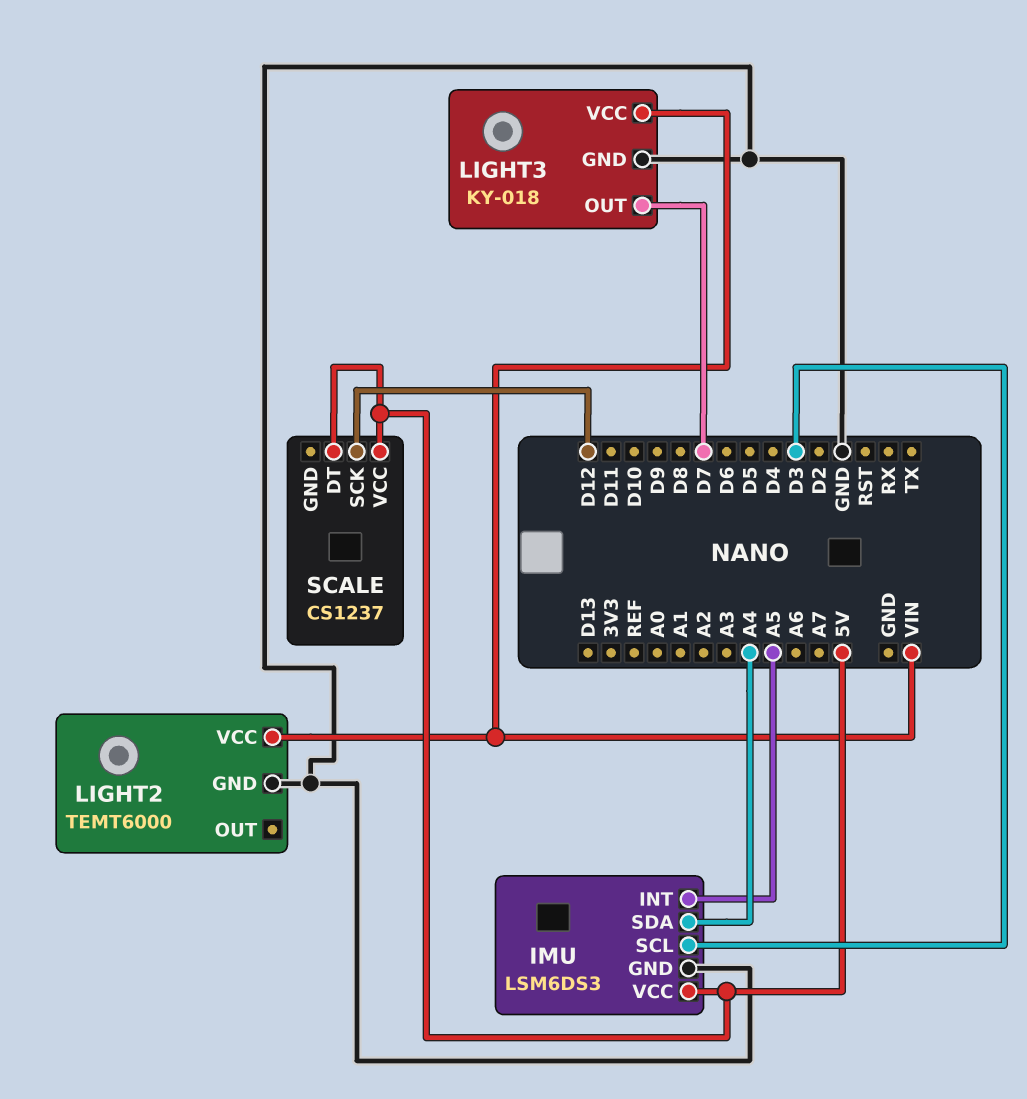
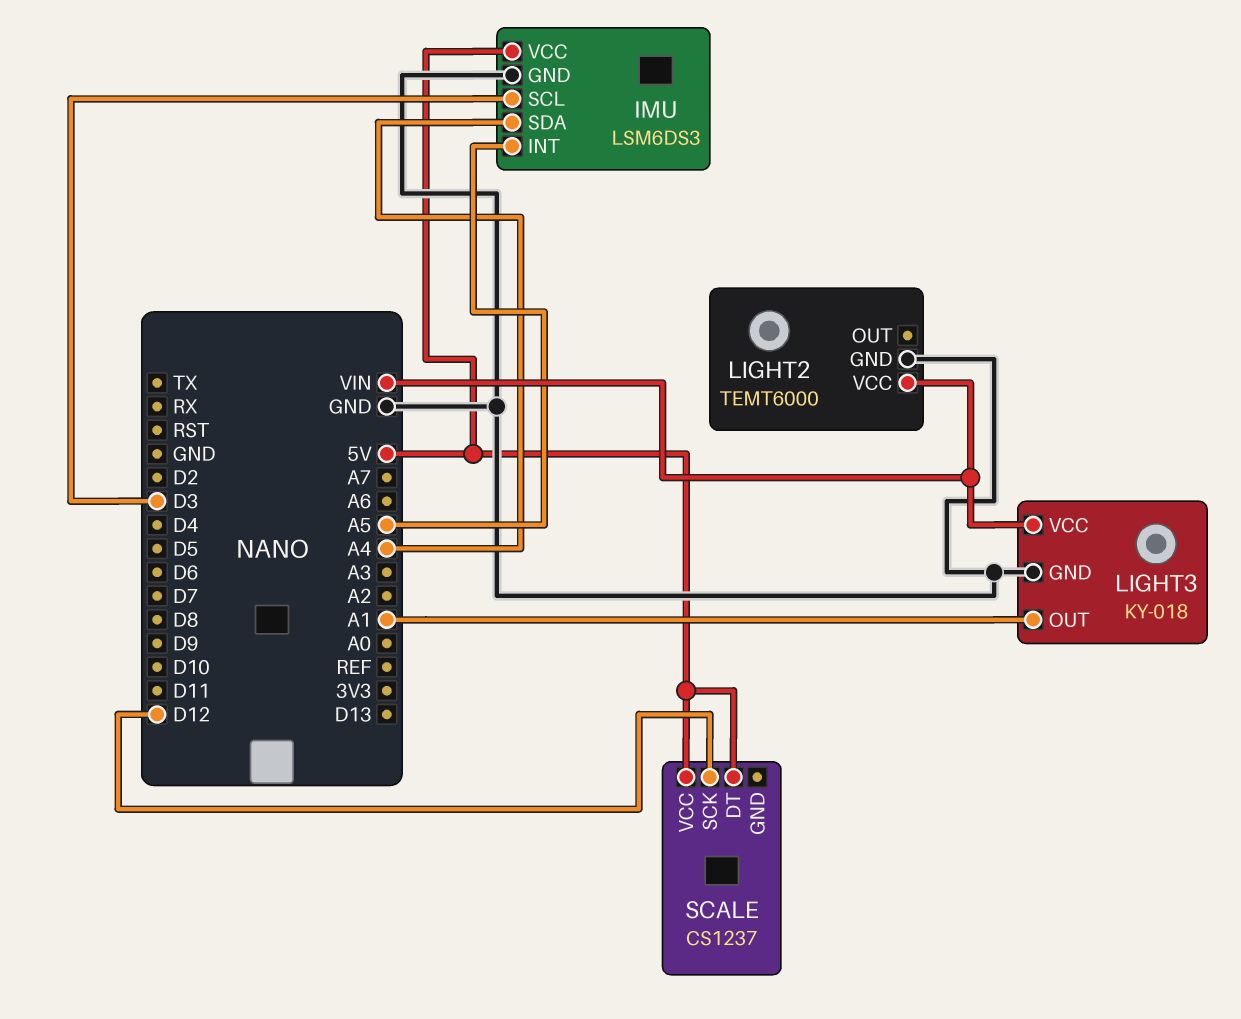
LIGHT3 pin OUT: D7 -> A1

